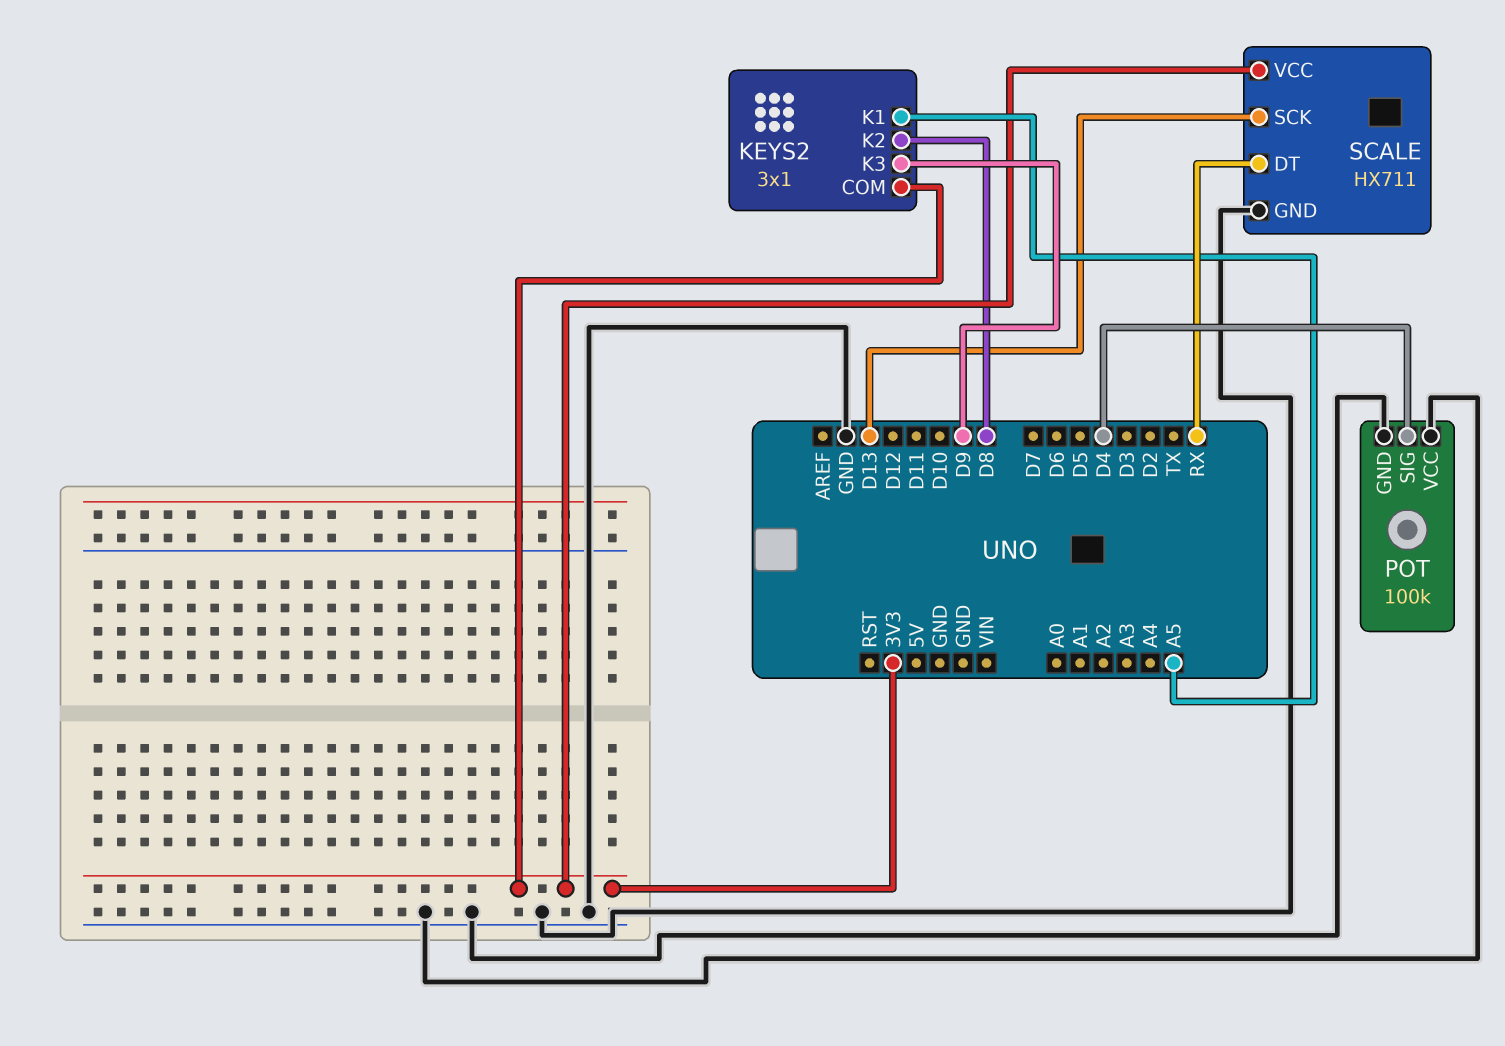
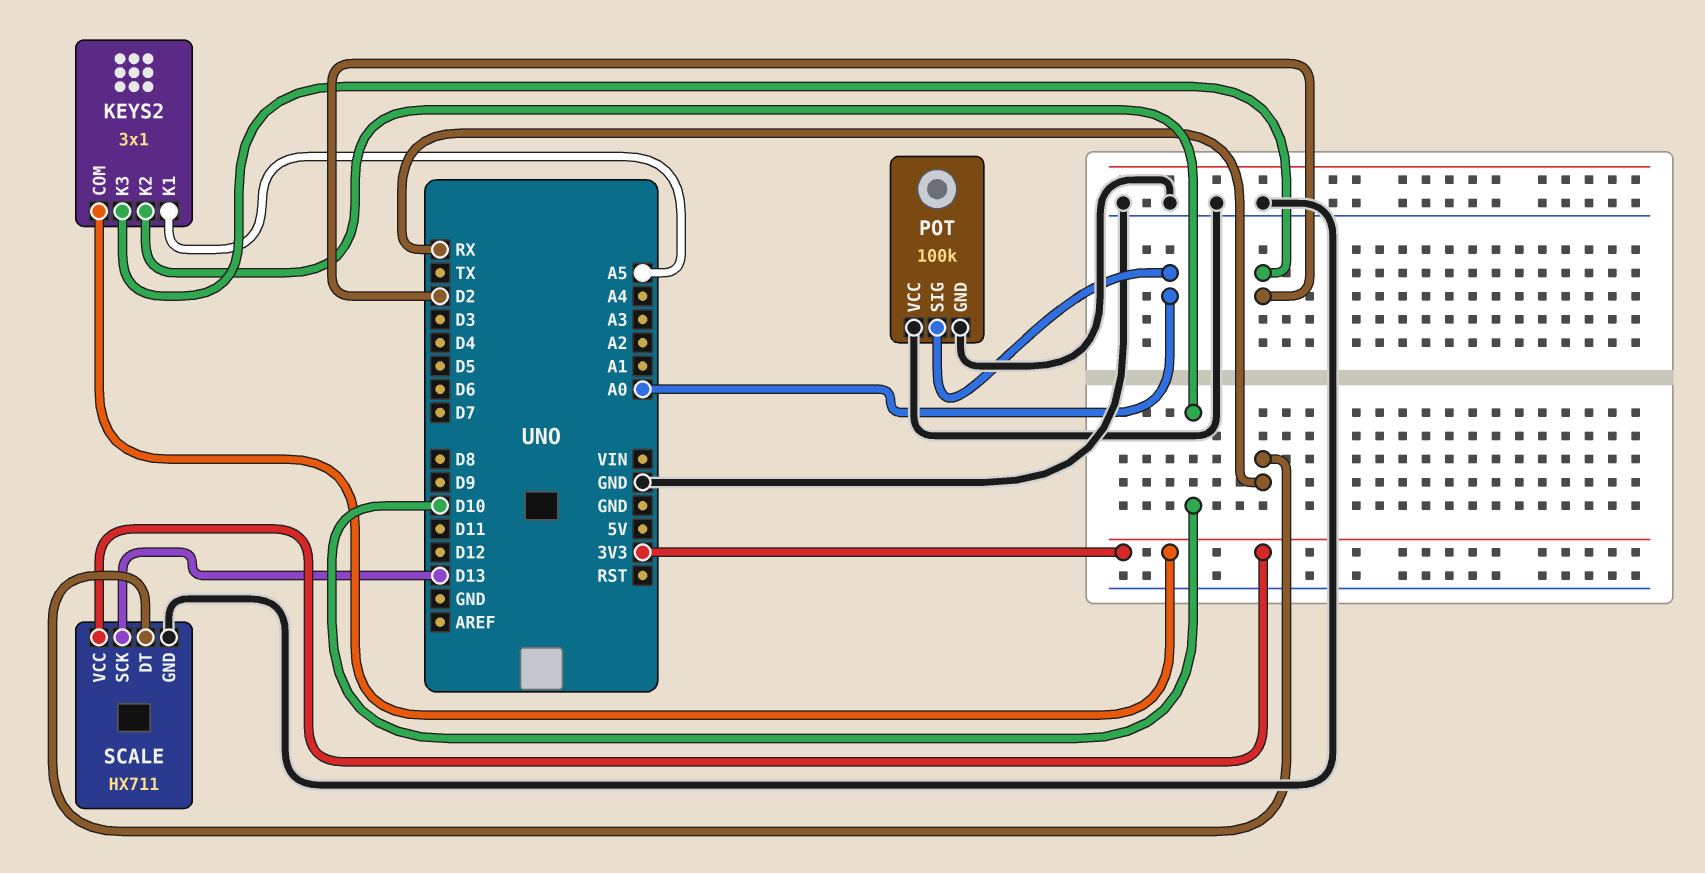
KEYS2 pin K2: D8 -> D10
KEYS2 pin K3: D9 -> D2
POT pin SIG: D4 -> A0

